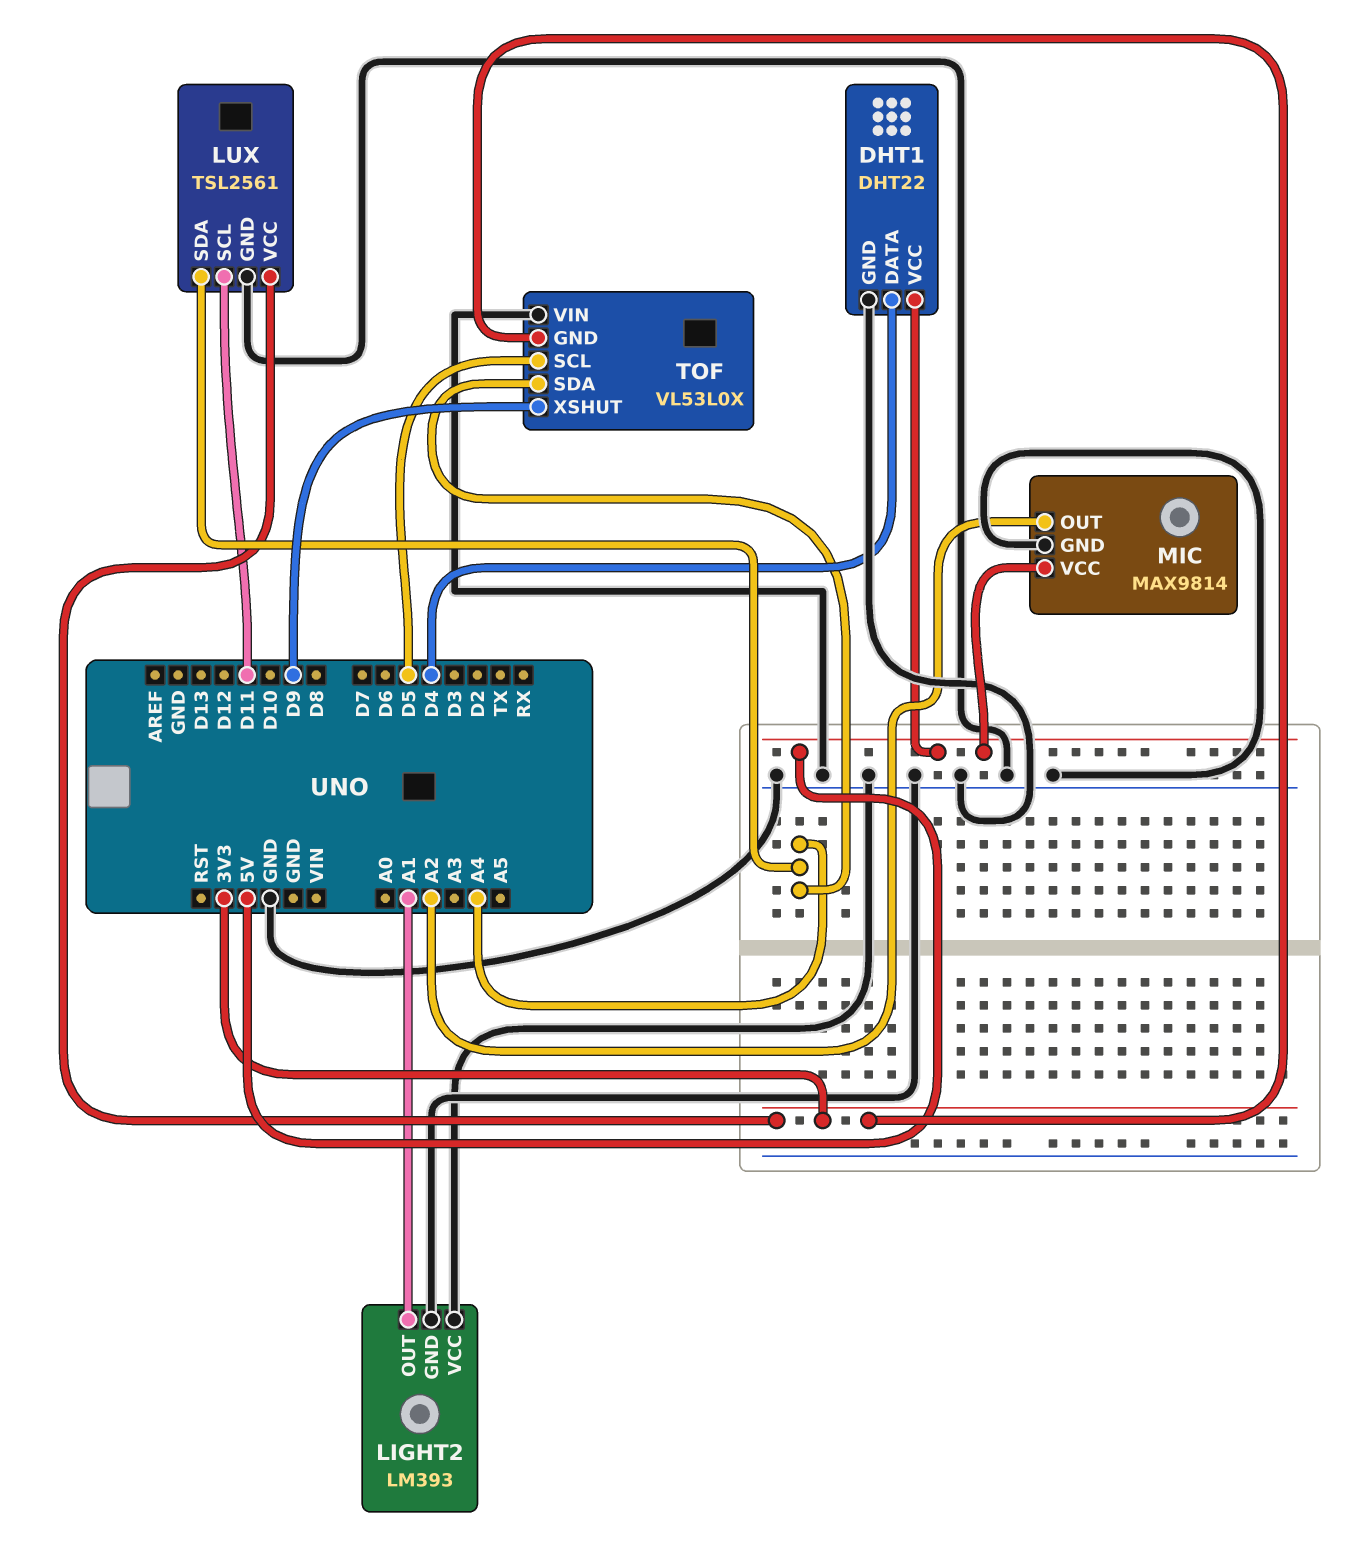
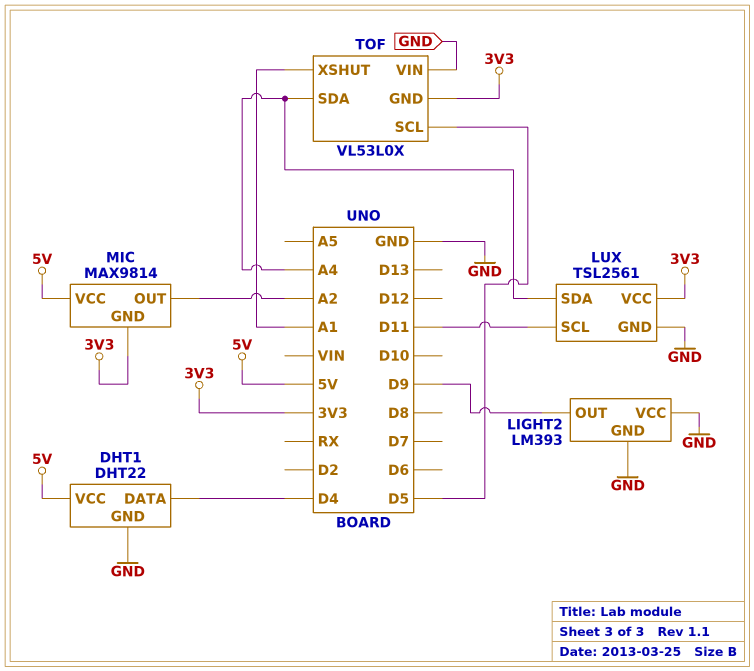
LIGHT2 pin OUT: A1 -> D9
MIC pin GND: GND -> 3V3
TOF pin XSHUT: D9 -> A1

